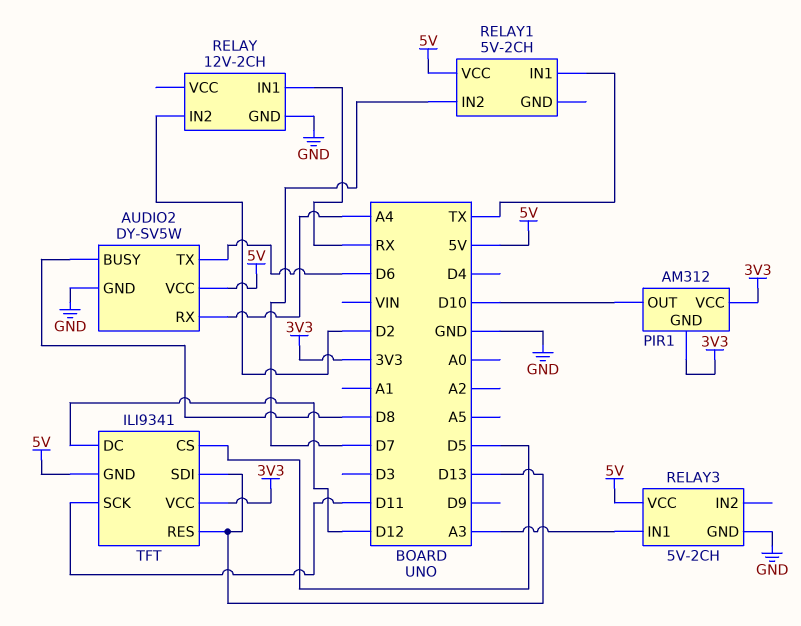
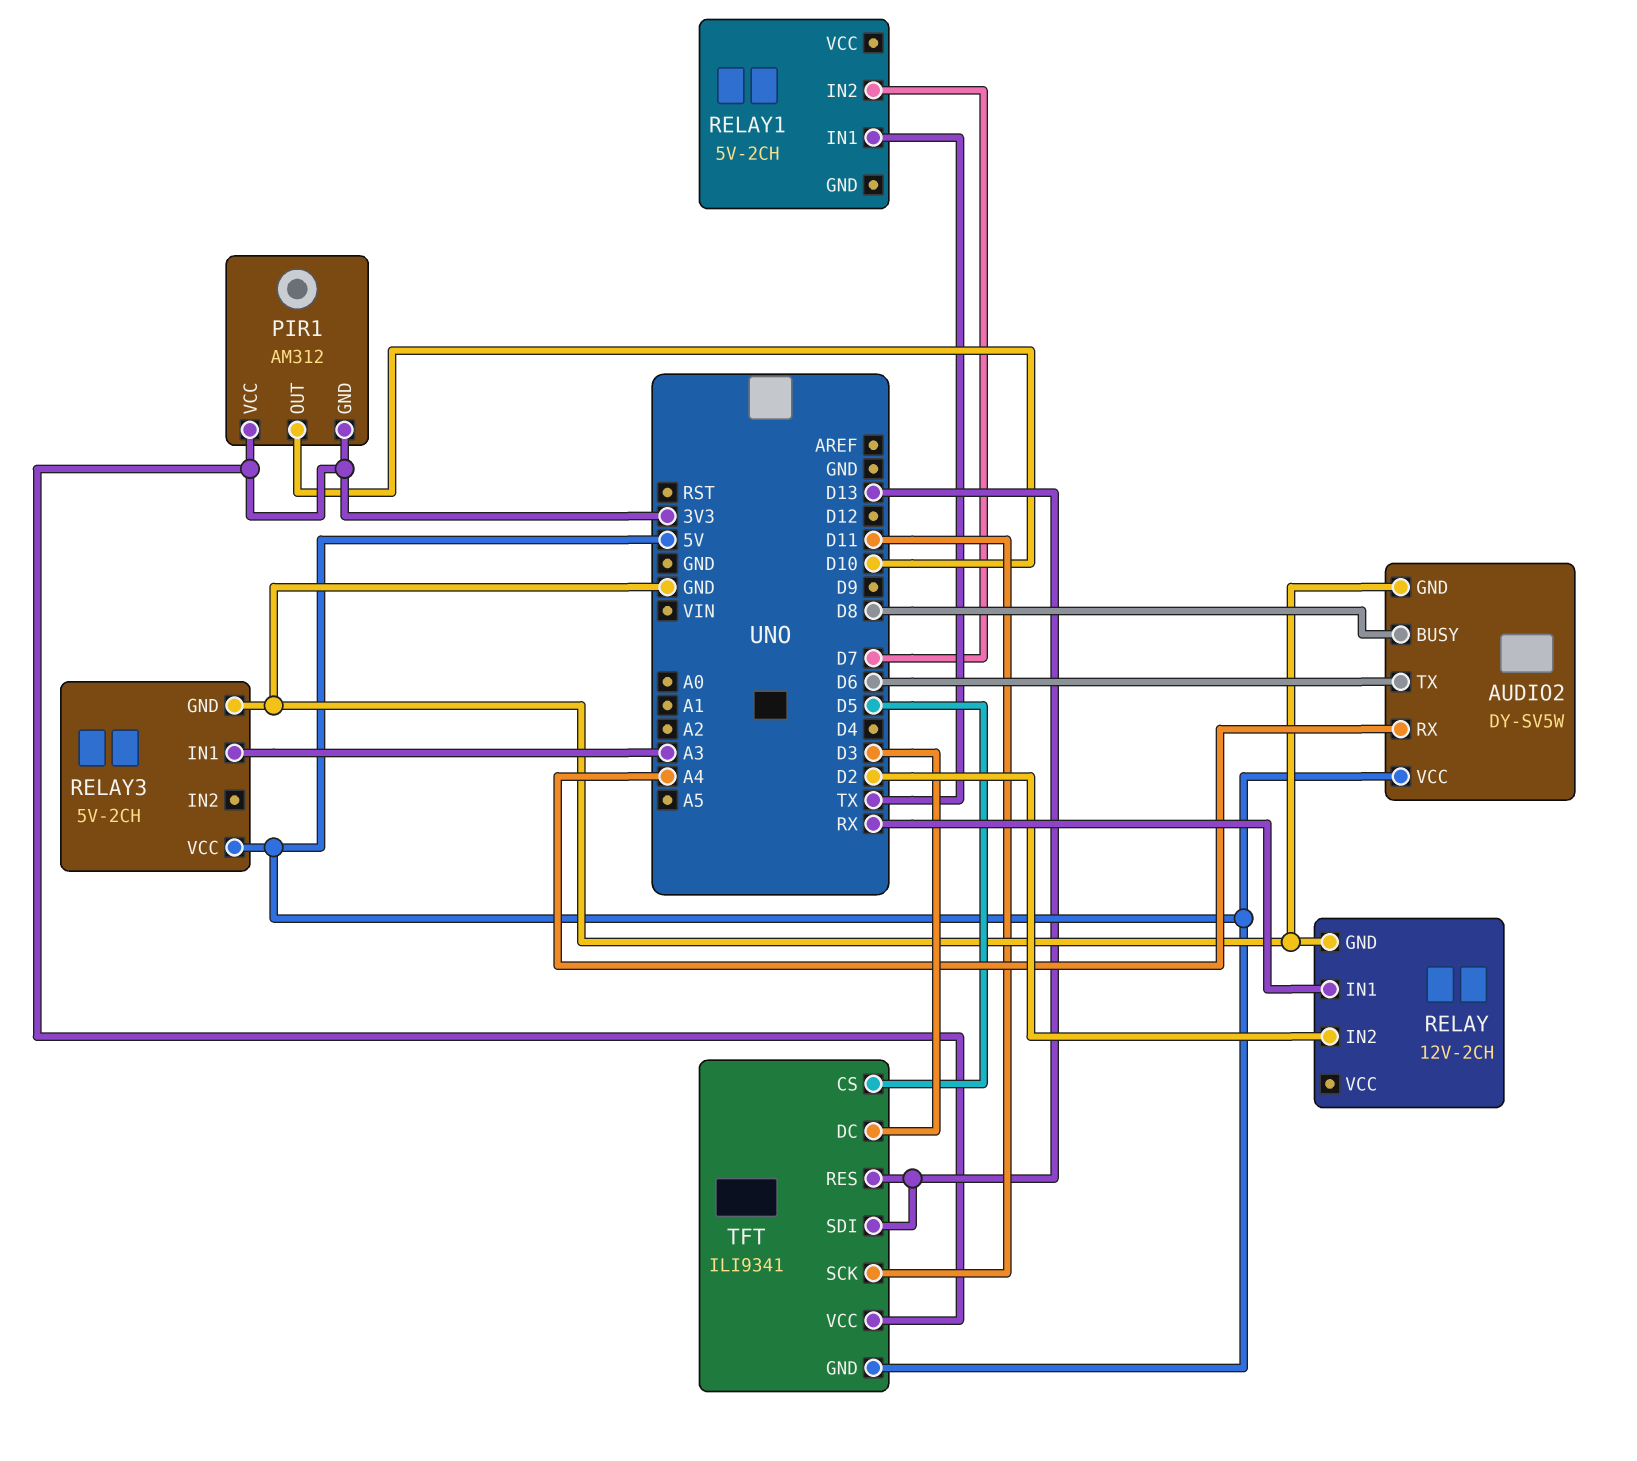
RELAY1 pin VCC: 5V -> none
TFT pin DC: D12 -> D3

